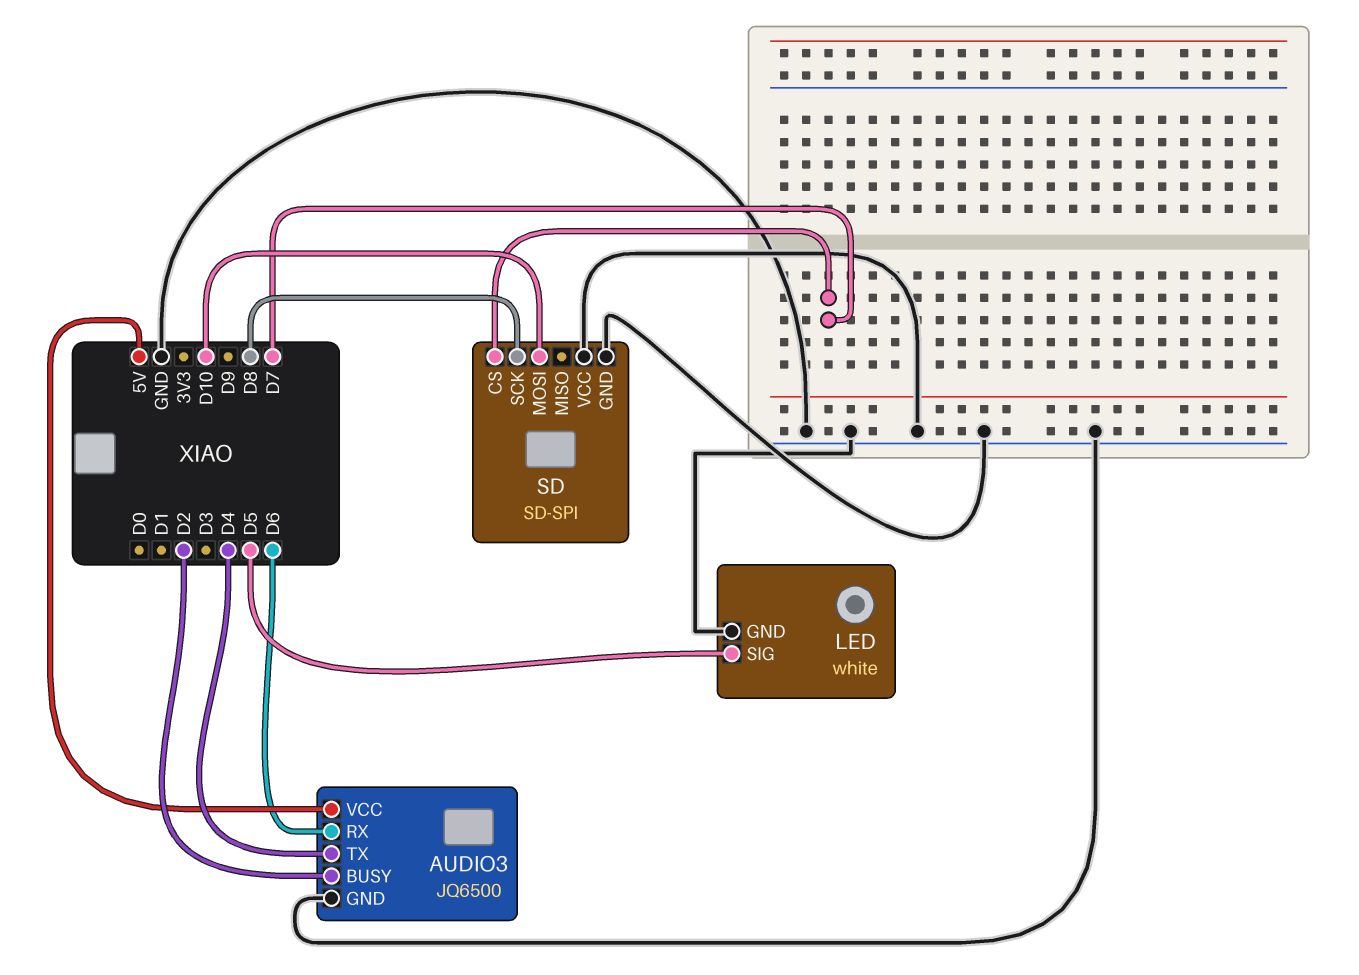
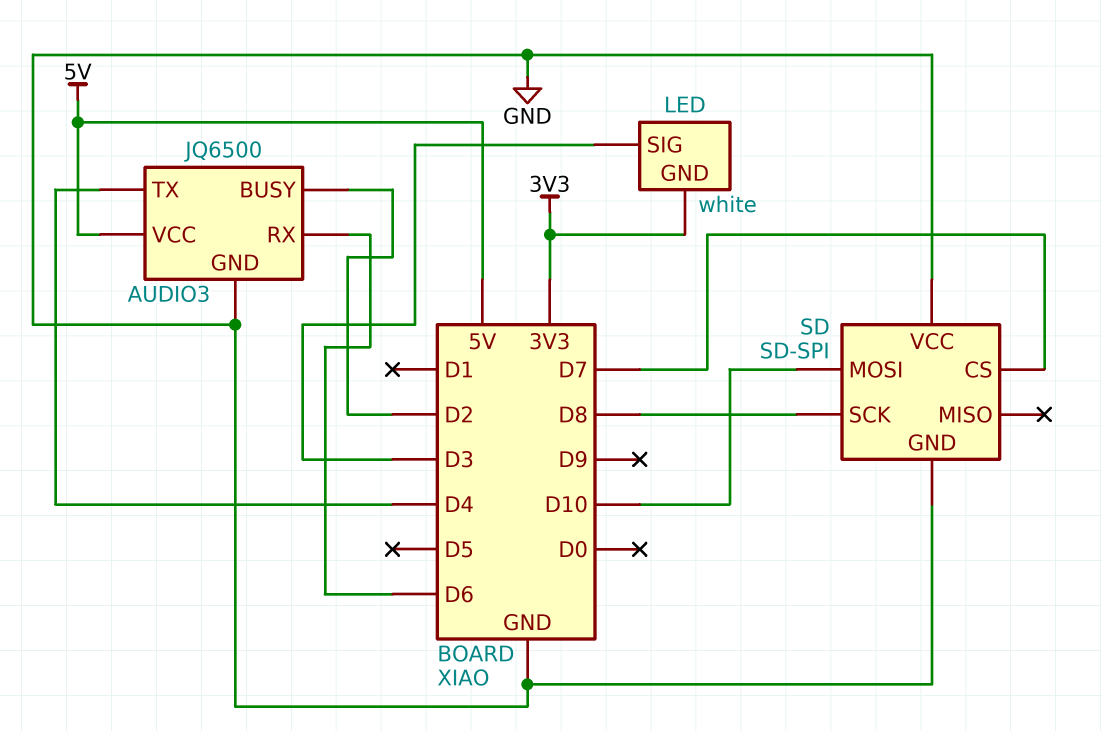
LED pin GND: GND -> 3V3
LED pin SIG: D5 -> D3

